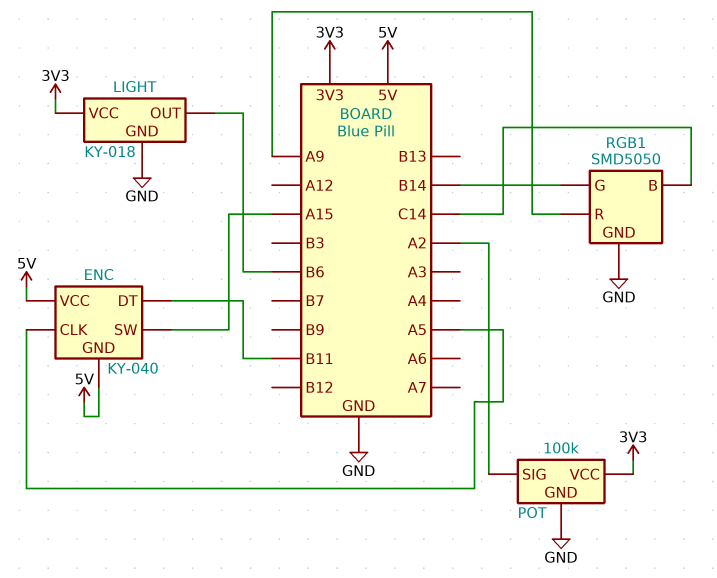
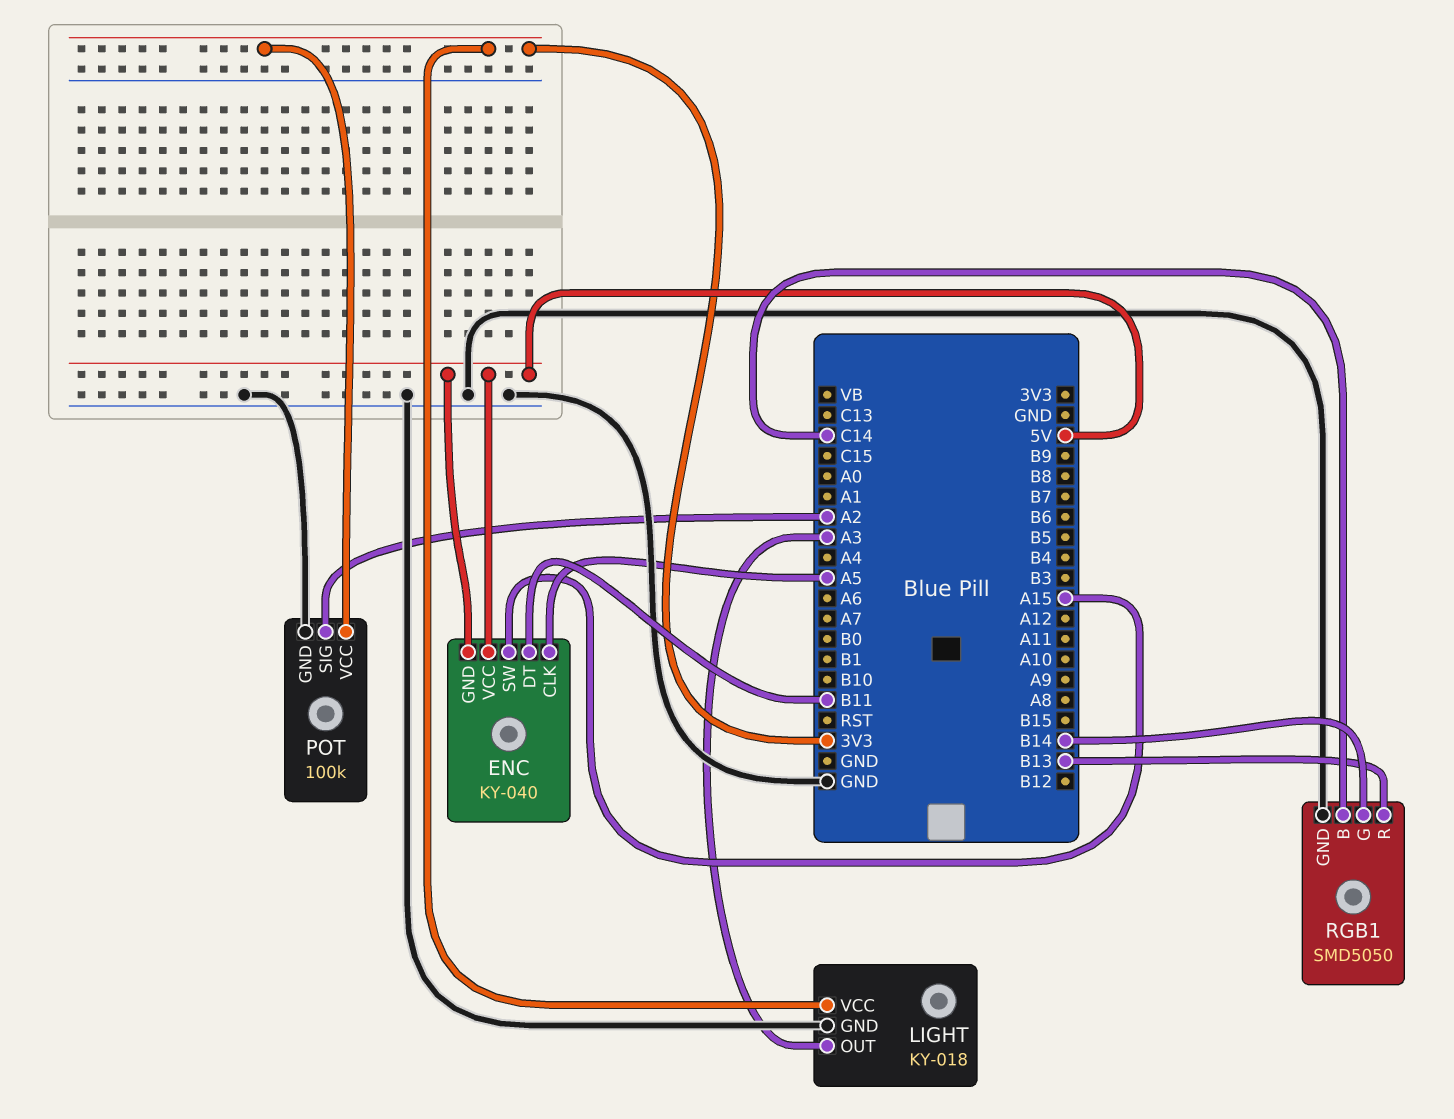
LIGHT pin OUT: B6 -> A3
RGB1 pin R: A9 -> B13

